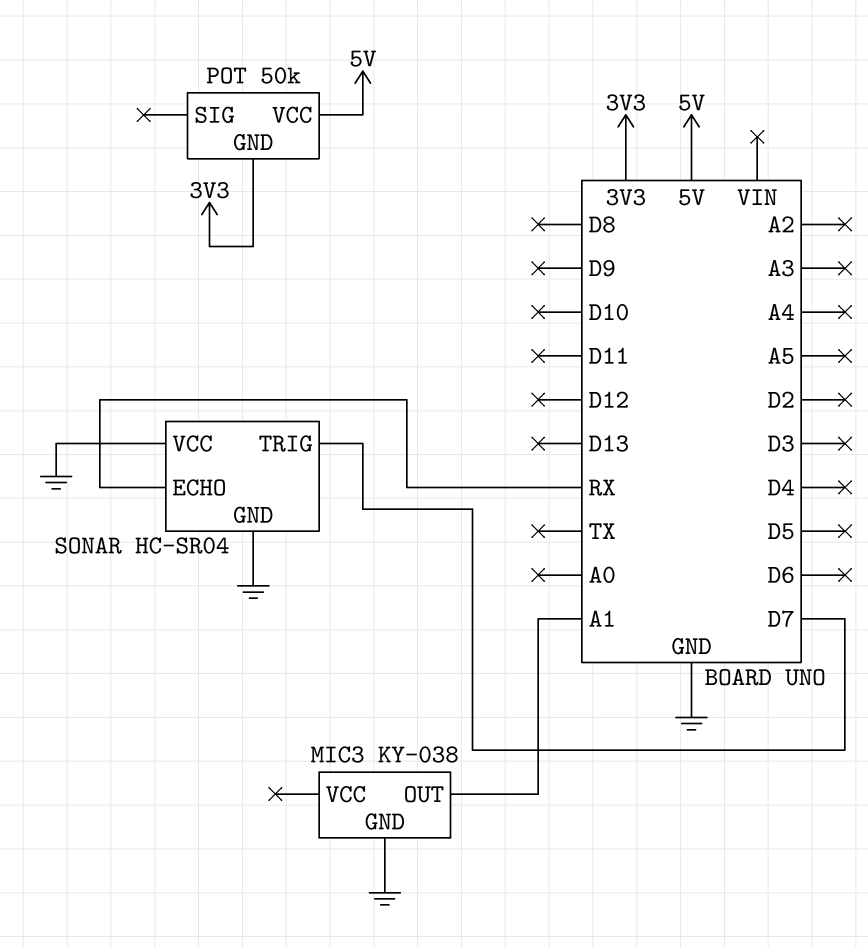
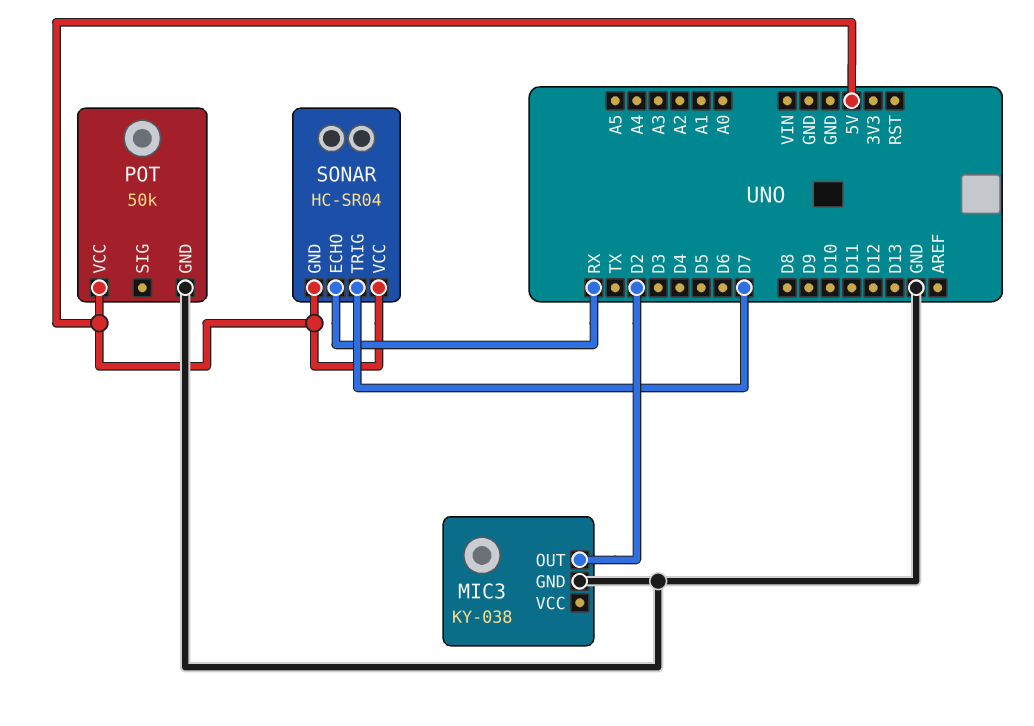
MIC3 pin OUT: A1 -> D2
POT pin GND: 3V3 -> GND
SONAR pin GND: GND -> 5V
SONAR pin VCC: GND -> 5V

